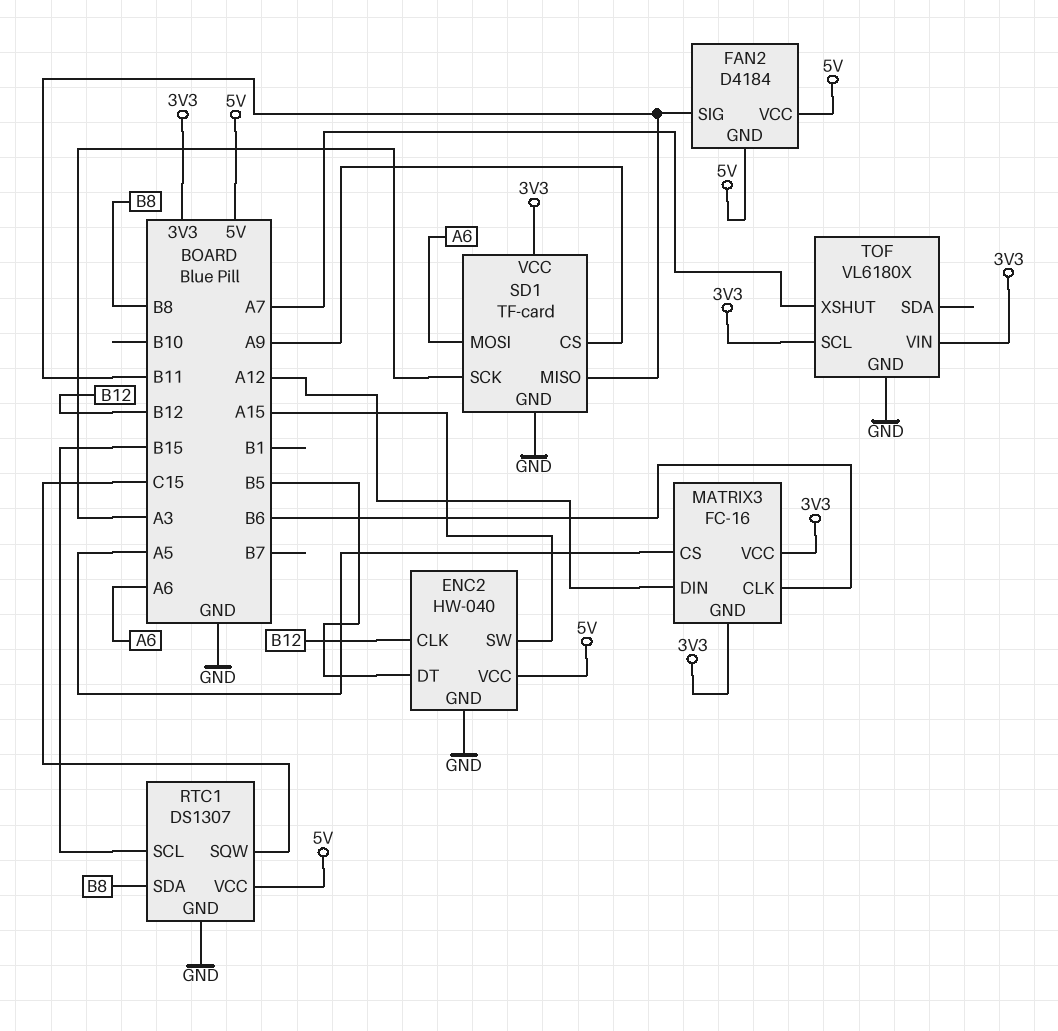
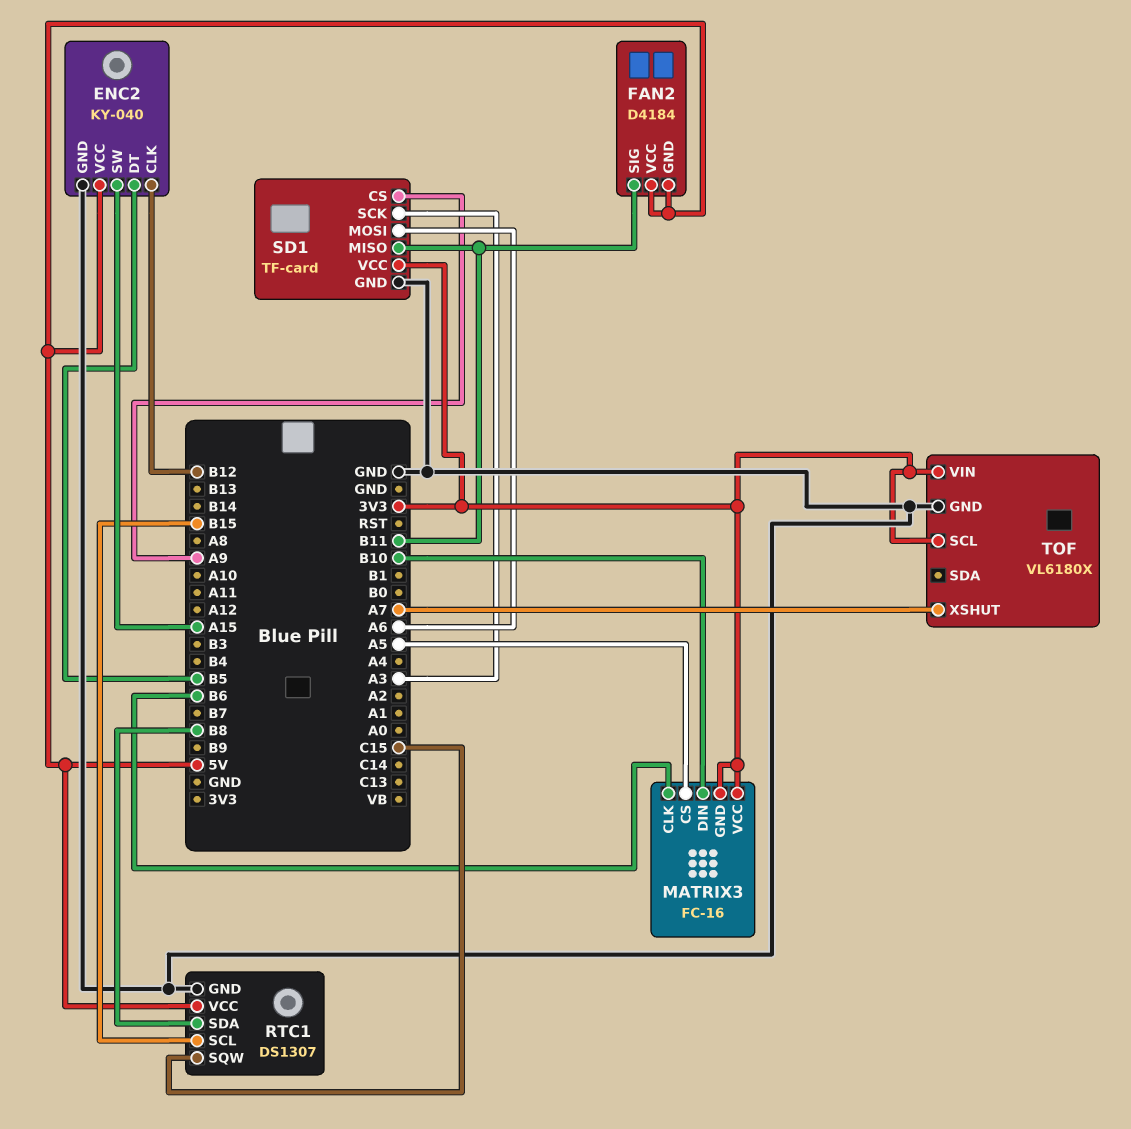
ENC2: HW-040 -> KY-040
MATRIX3 pin DIN: A12 -> B10

